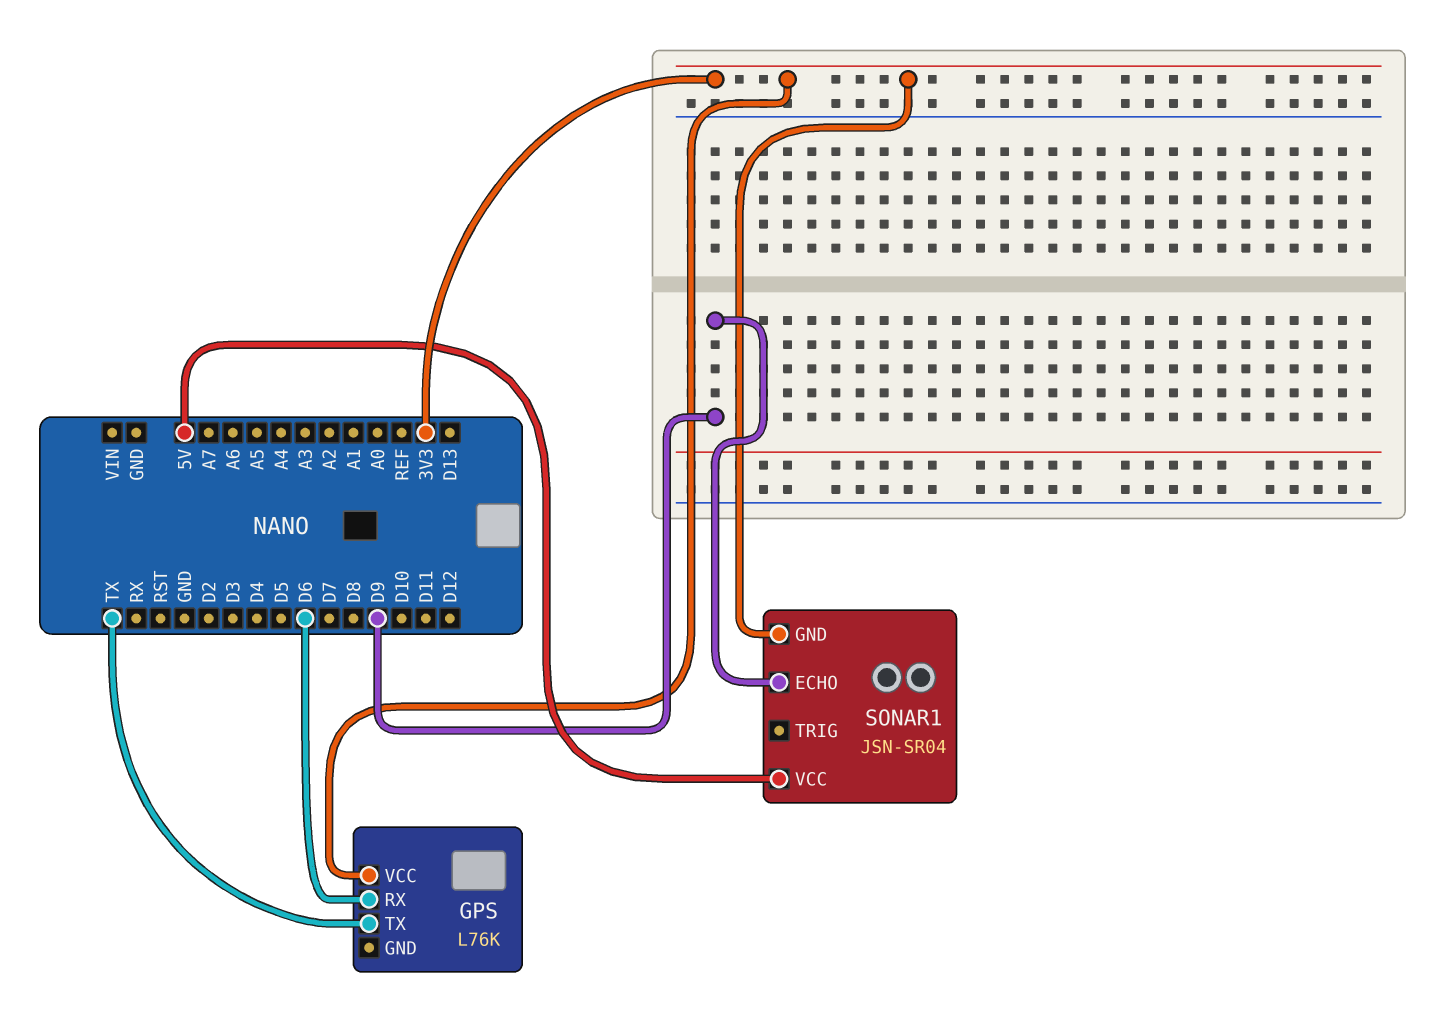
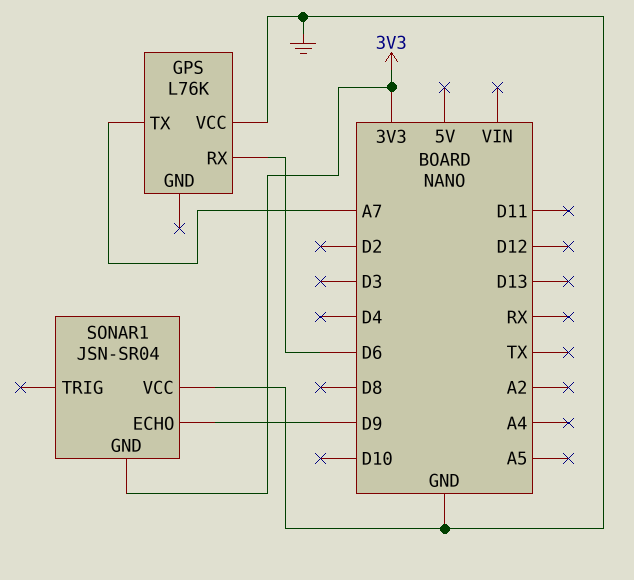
GPS pin TX: TX -> A7
GPS pin VCC: 3V3 -> GND
SONAR1 pin VCC: 5V -> GND

